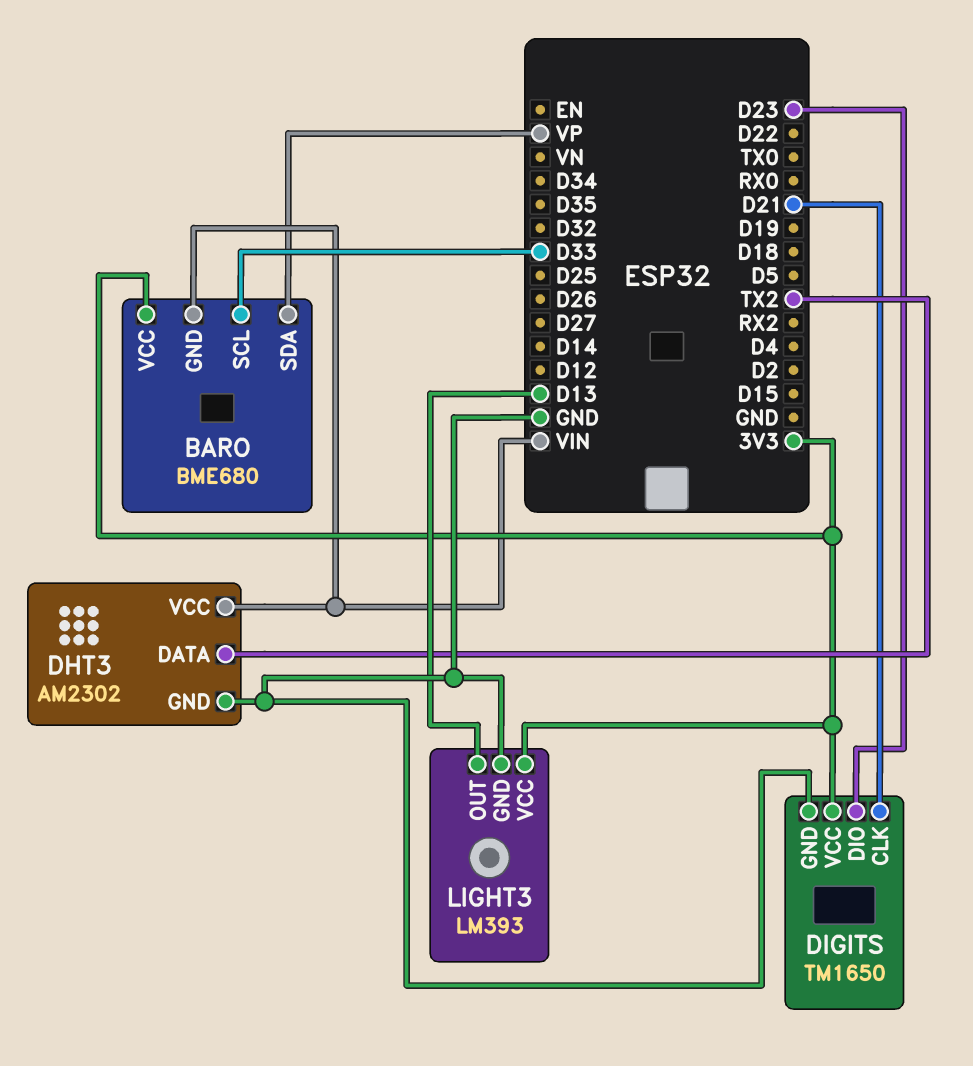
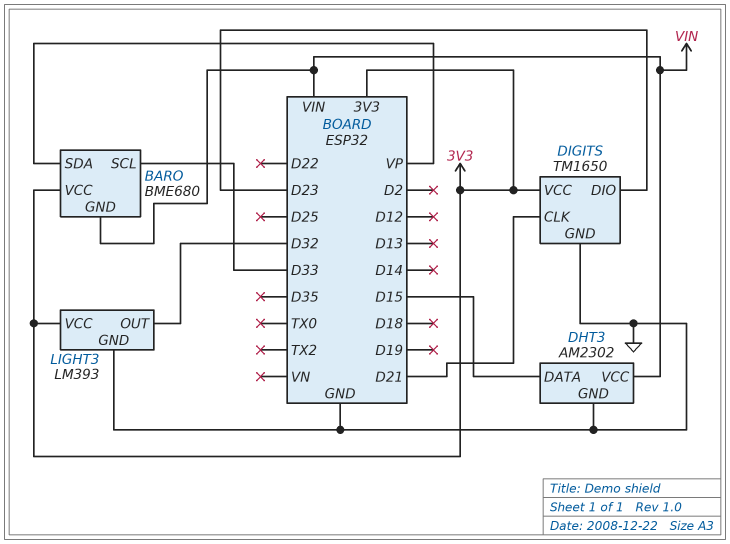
DHT3 pin DATA: TX2 -> D15
LIGHT3 pin OUT: D13 -> D32

